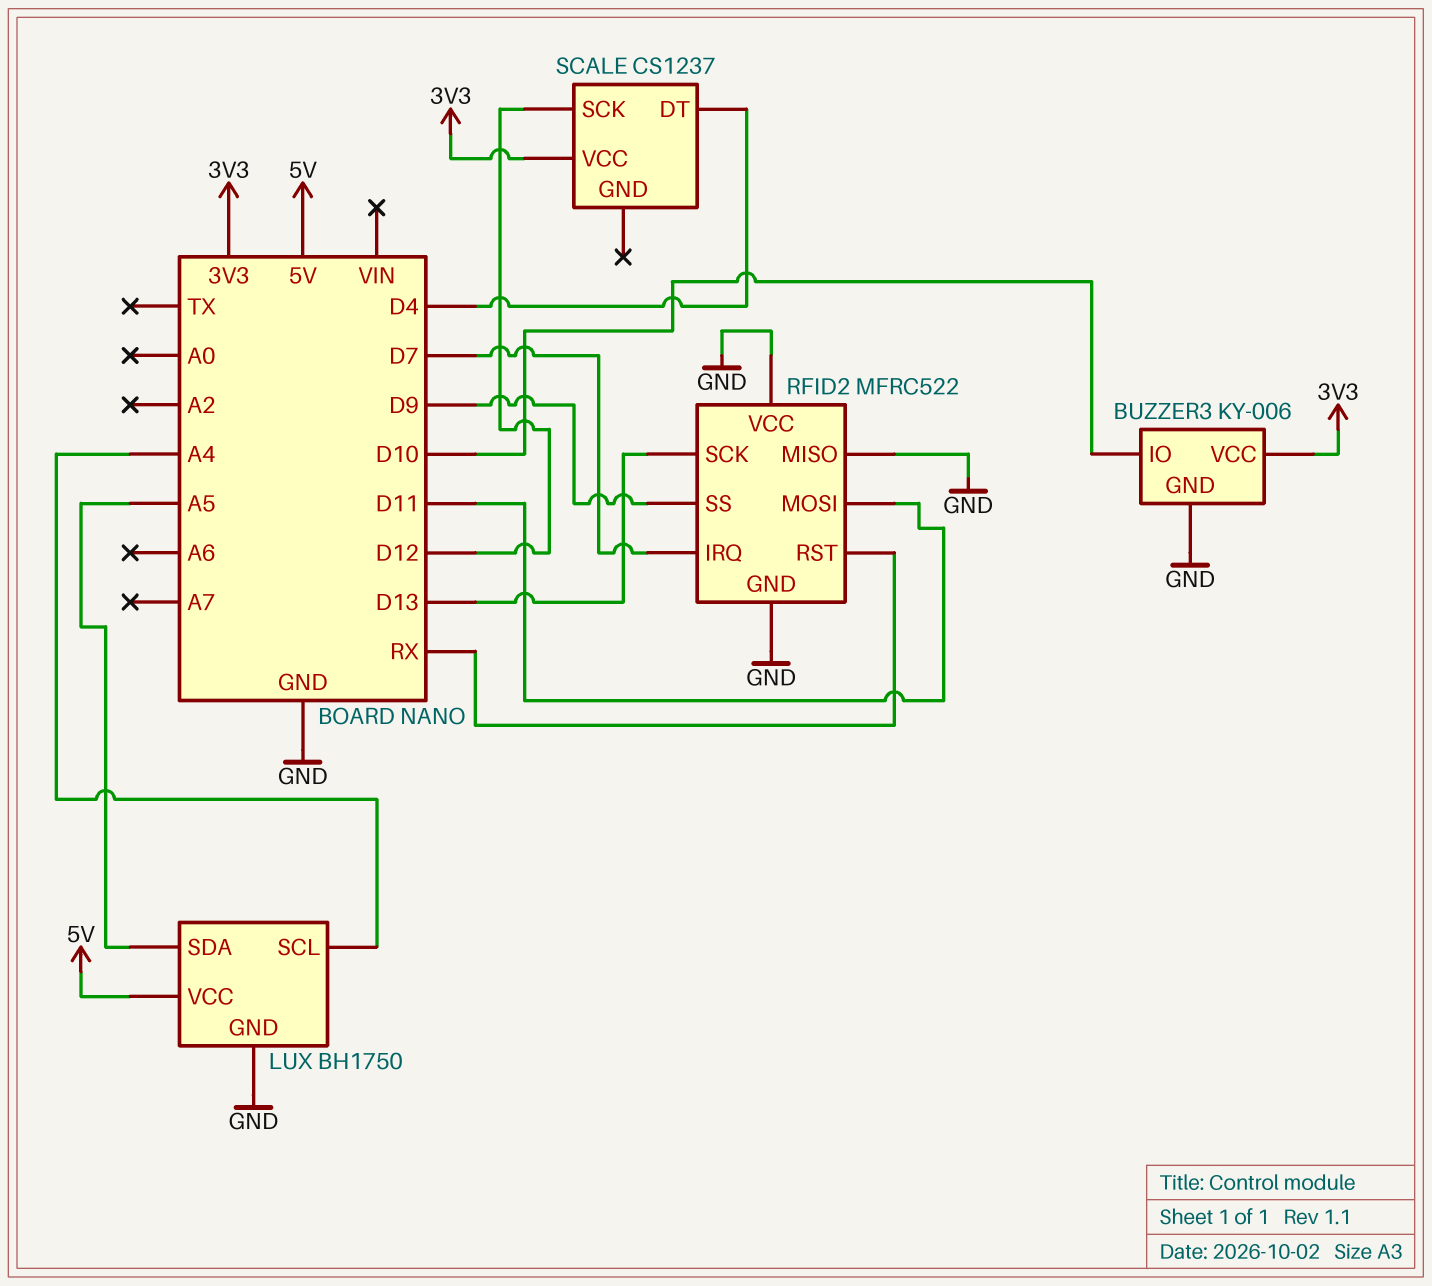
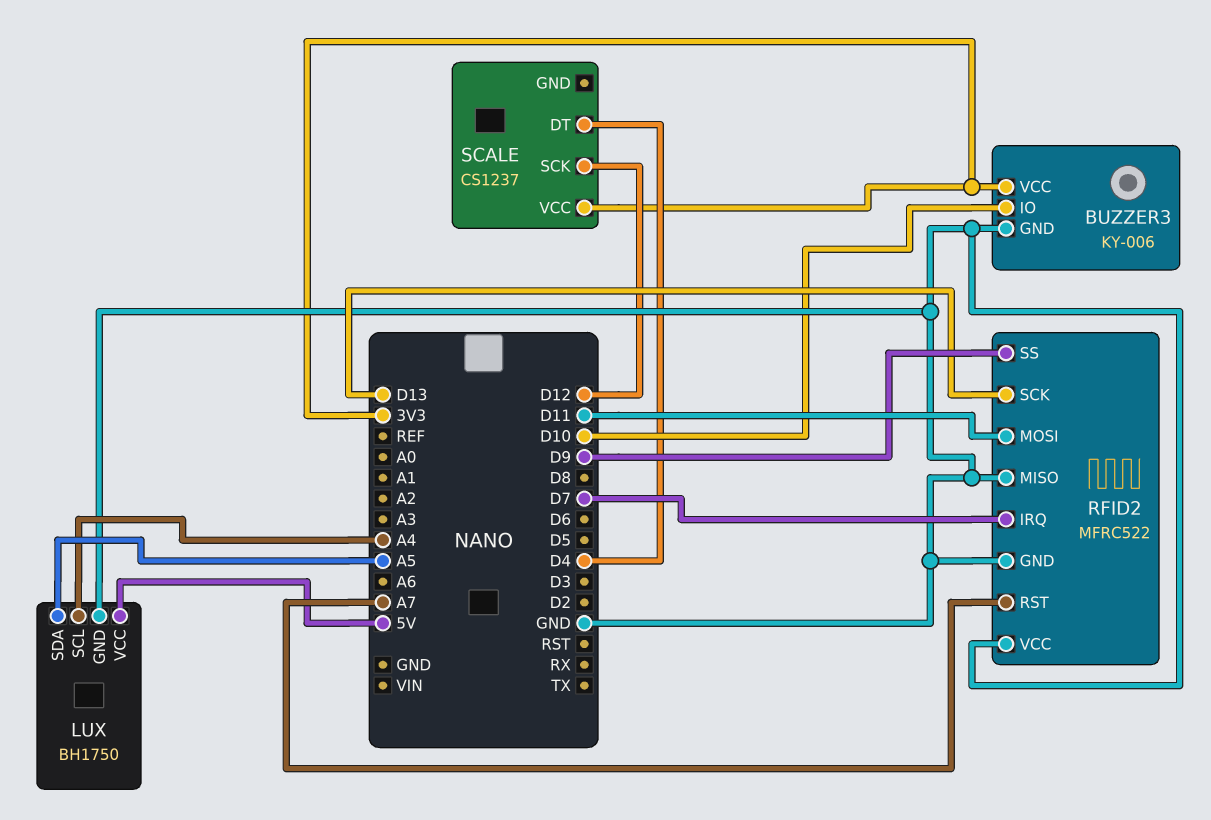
RFID2 pin RST: RX -> A7

